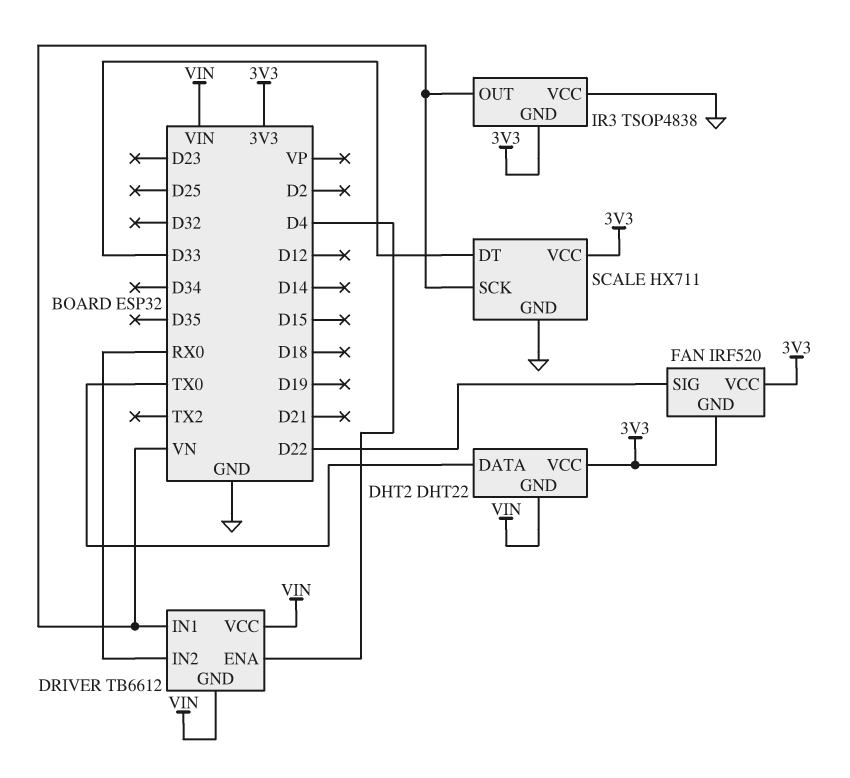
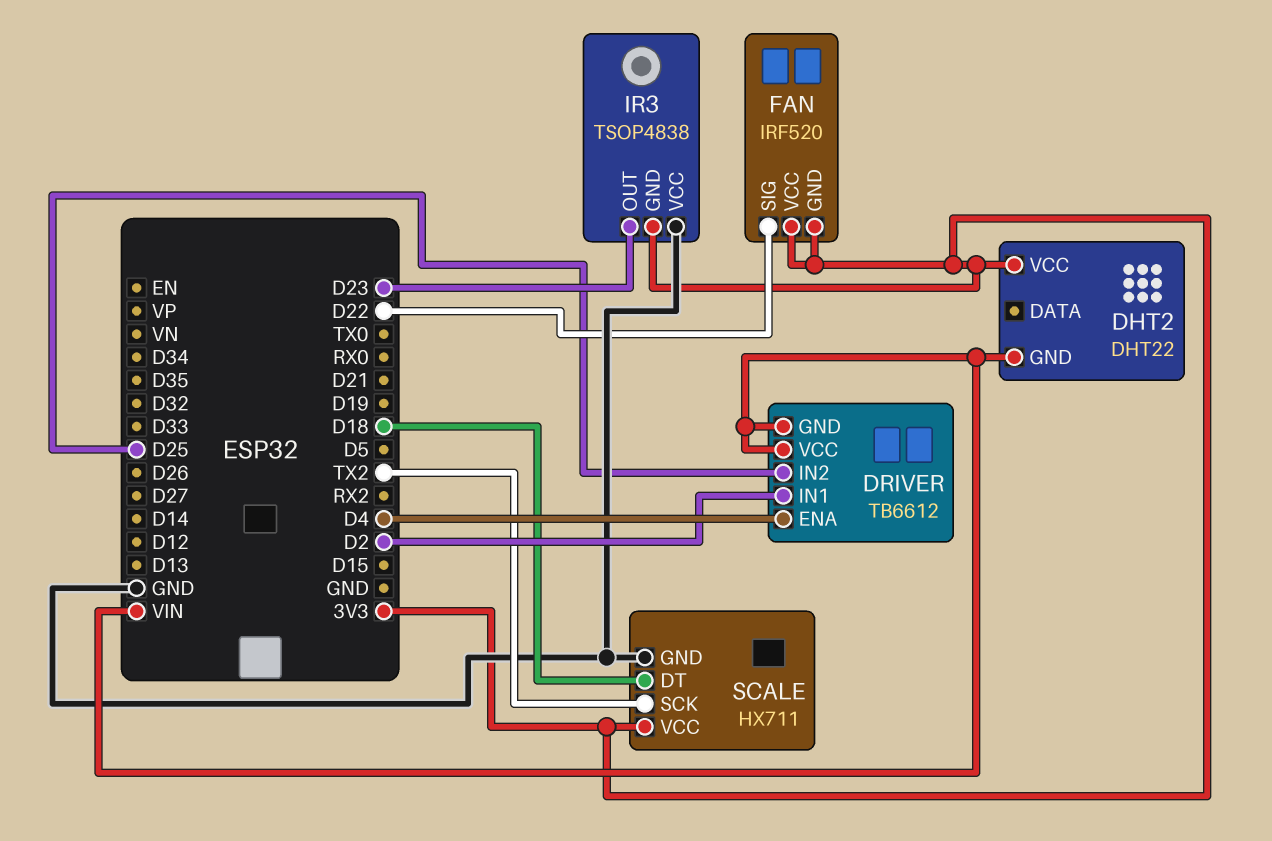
DHT2 pin DATA: TX0 -> none
DRIVER pin IN1: VN -> D2
DRIVER pin IN2: RX0 -> D25
IR3 pin OUT: VN -> D23
SCALE pin DT: D33 -> D18
SCALE pin SCK: VN -> TX2

